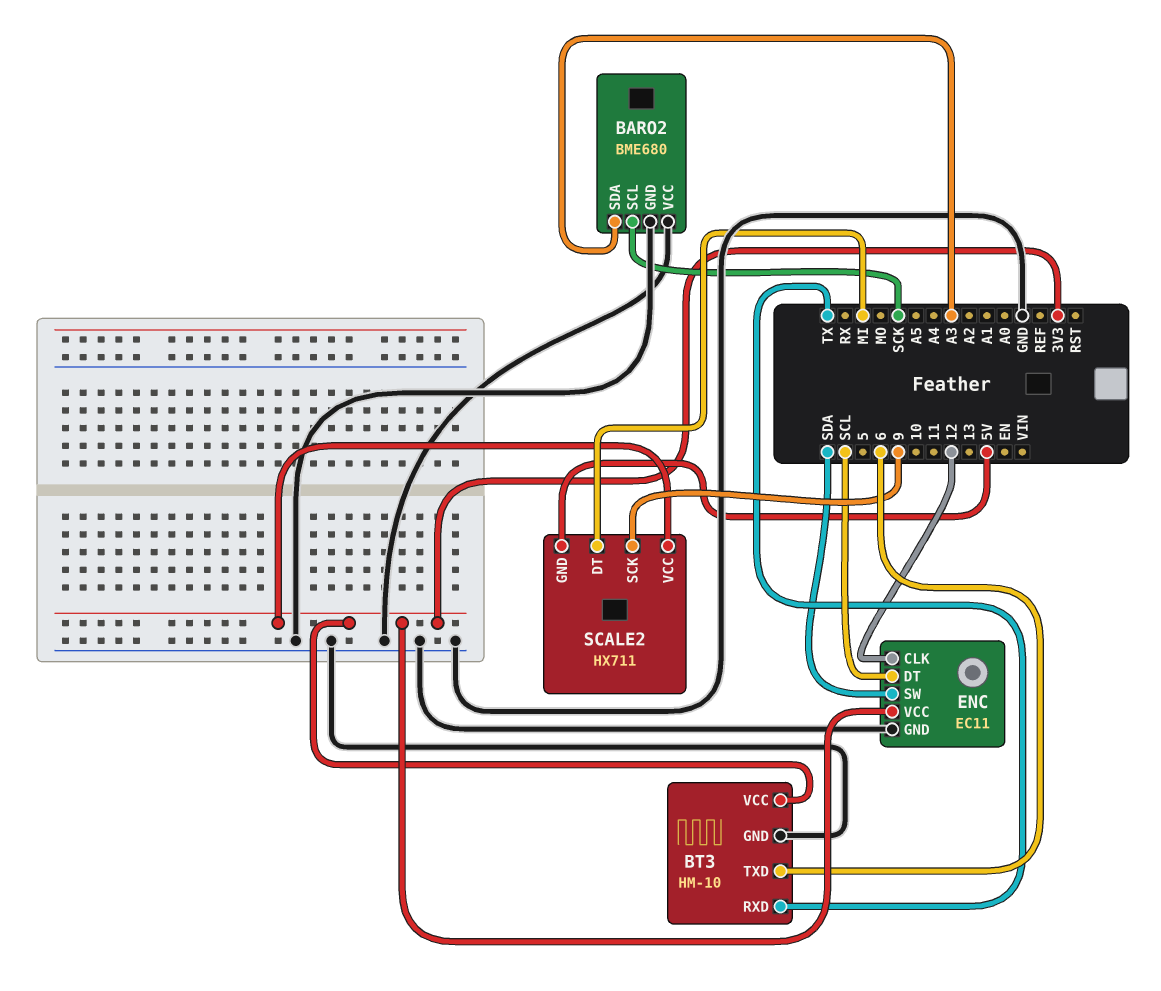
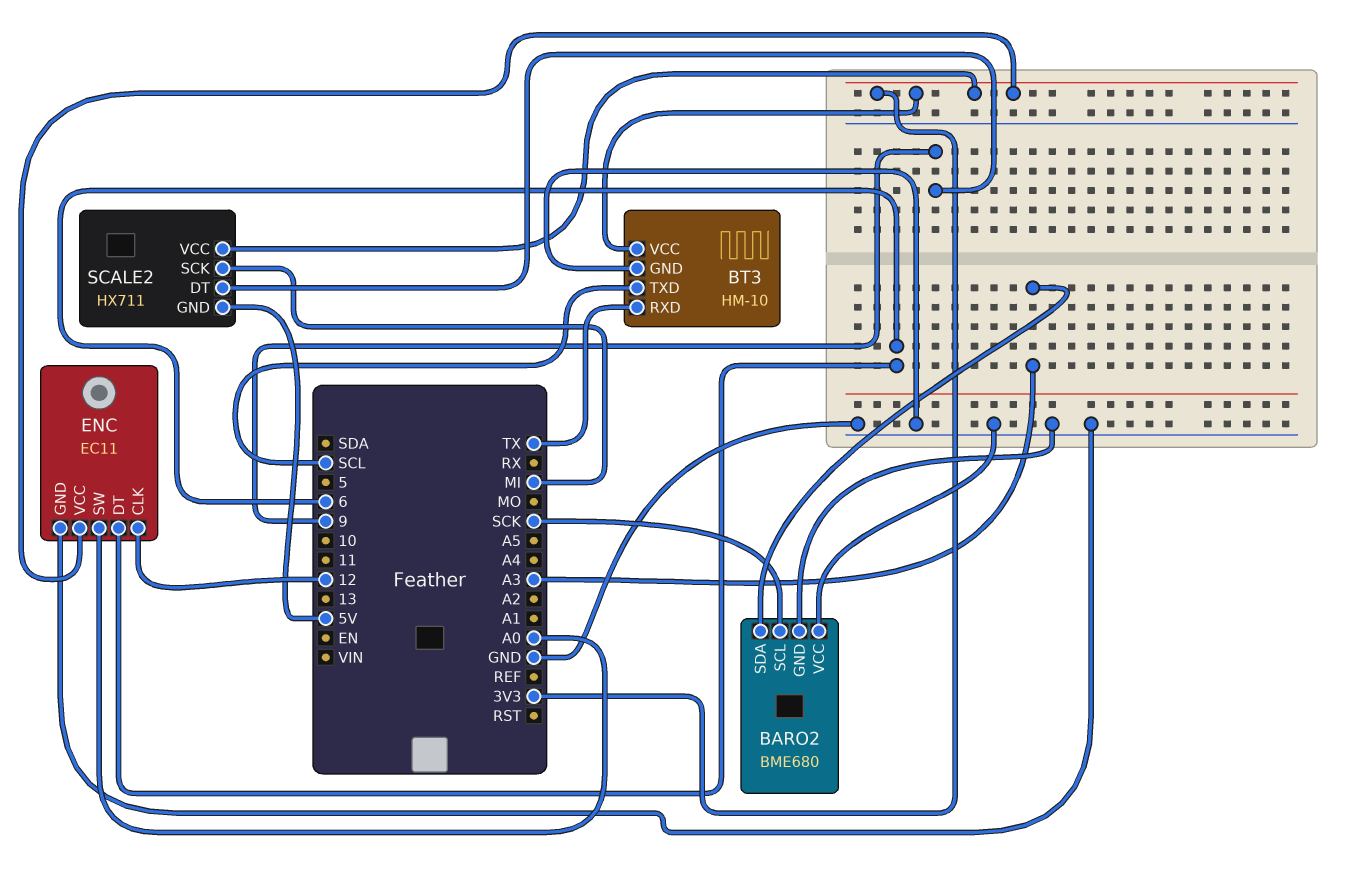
BT3 pin TXD: 6 -> SCL
ENC pin DT: SCL -> 6
ENC pin SW: SDA -> A0
SCALE2 pin DT: MI -> 9
SCALE2 pin SCK: 9 -> MI

